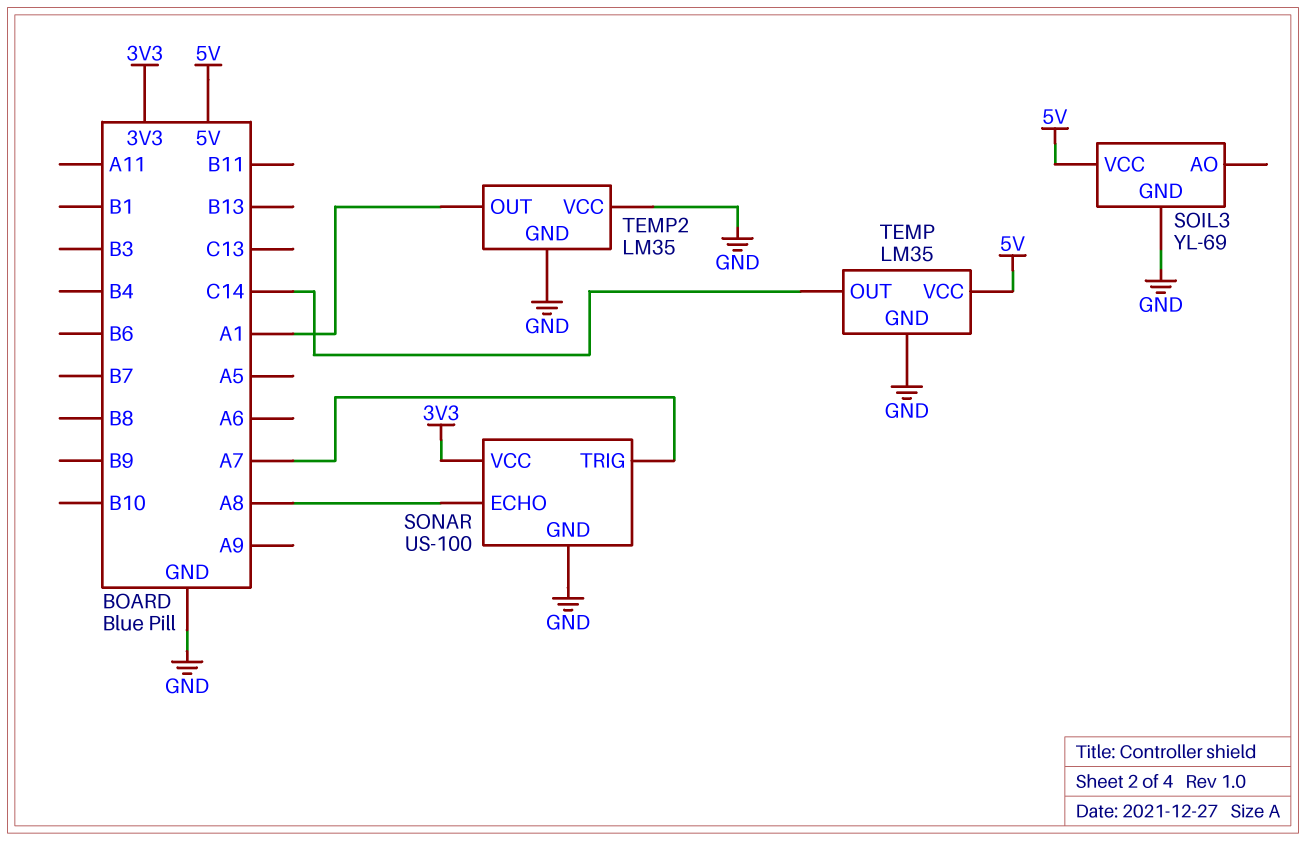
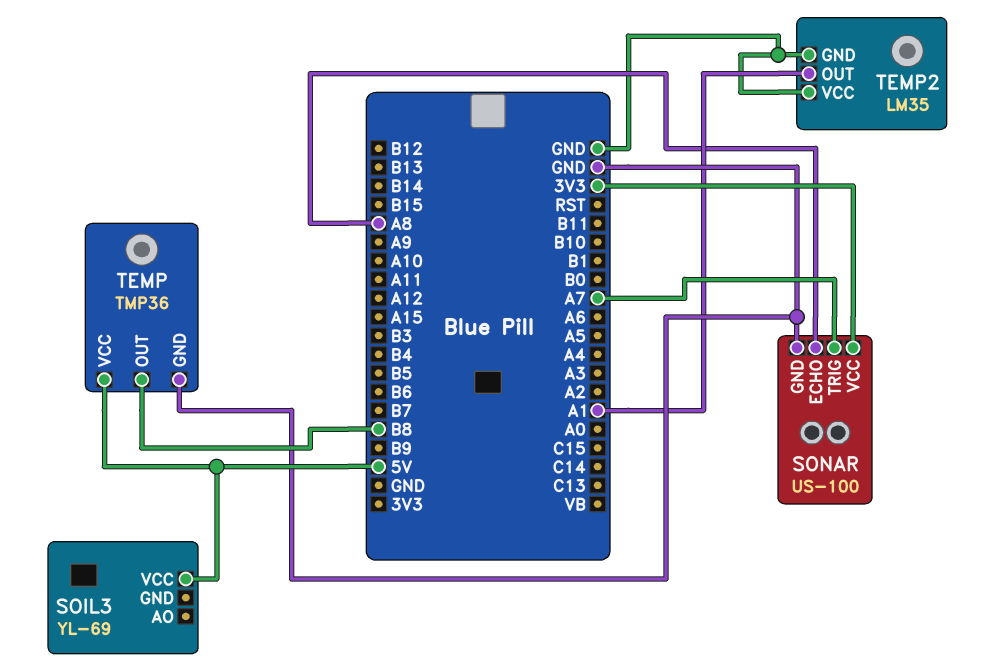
SOIL3 pin GND: GND -> none
TEMP: LM35 -> TMP36
TEMP pin OUT: C14 -> B8

